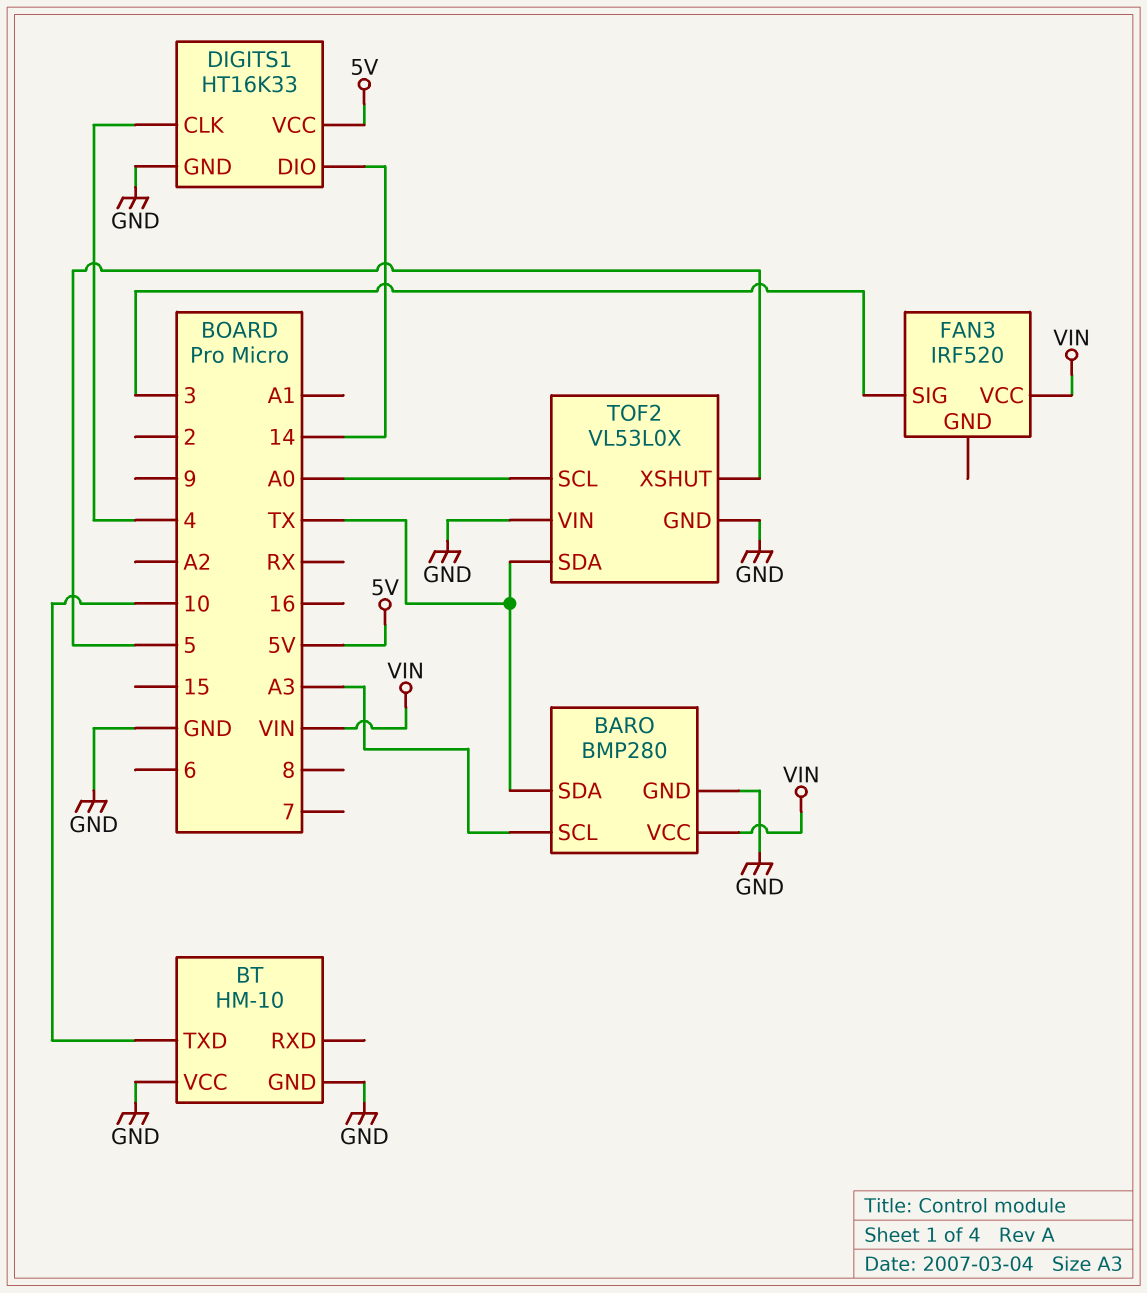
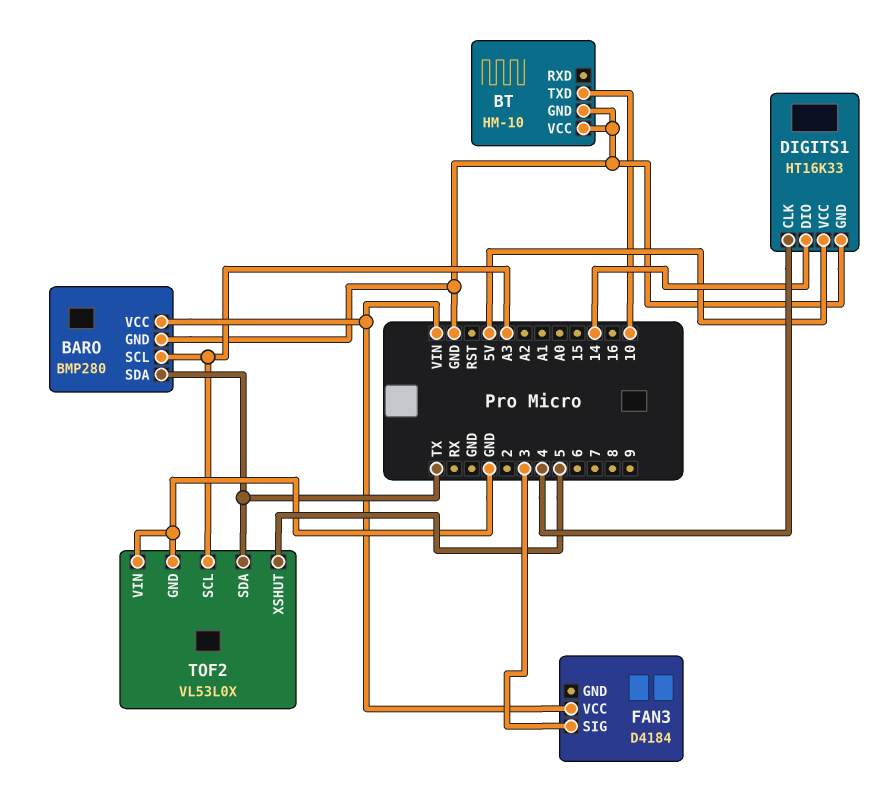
FAN3: IRF520 -> D4184
TOF2 pin SCL: A0 -> A3

